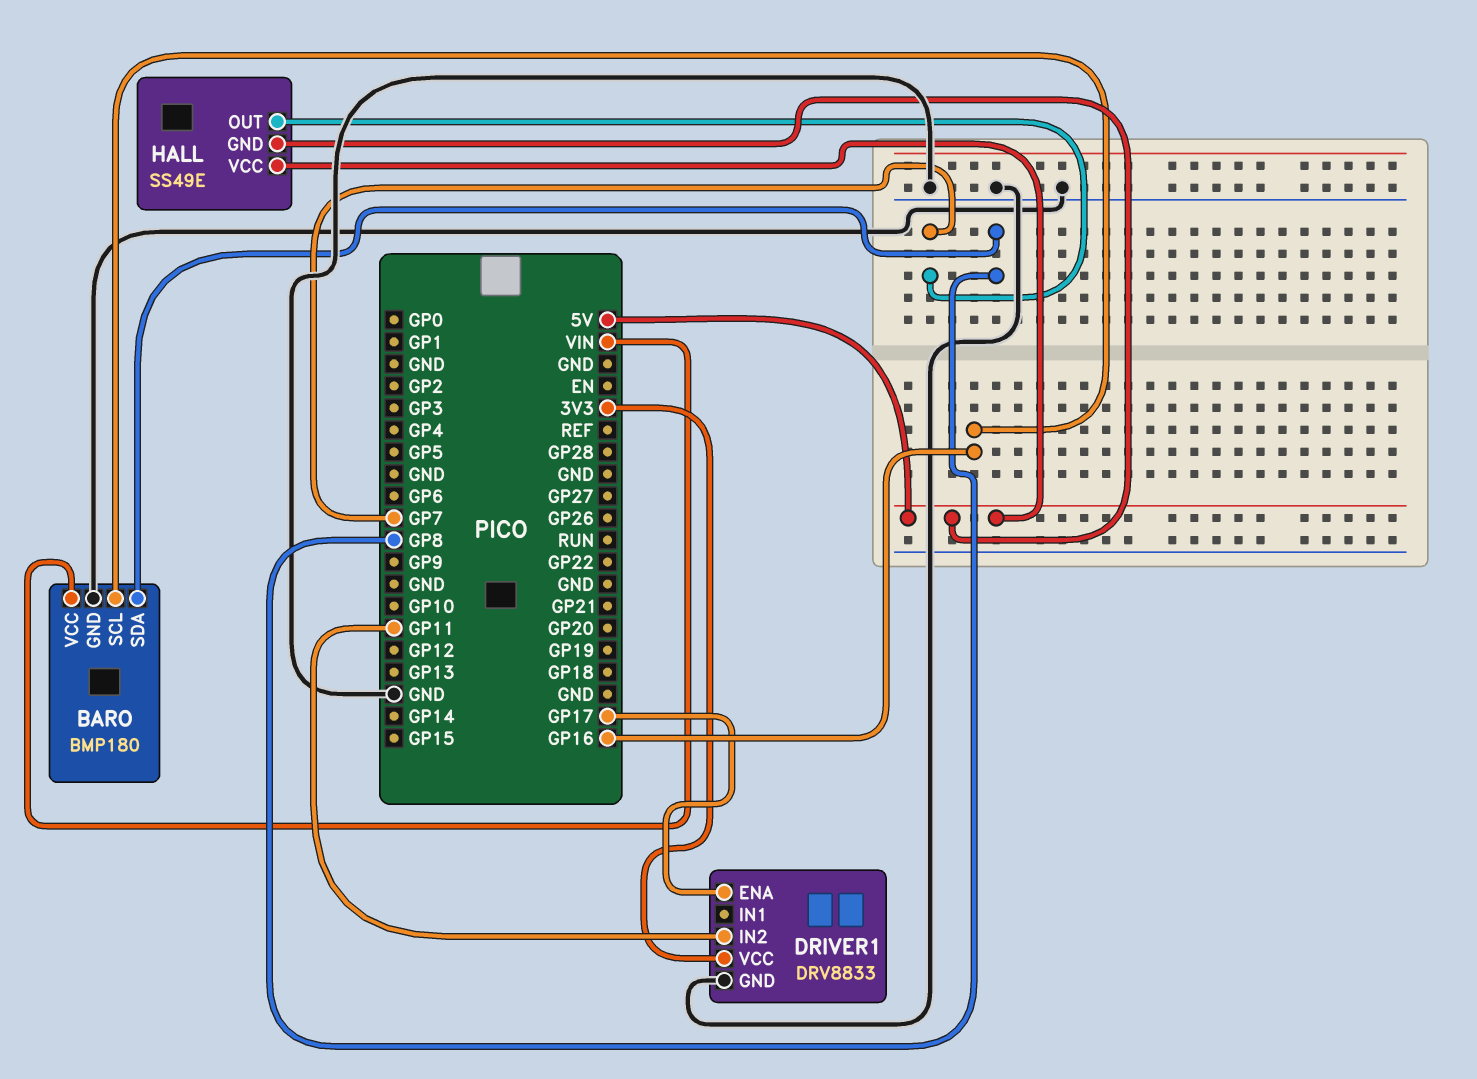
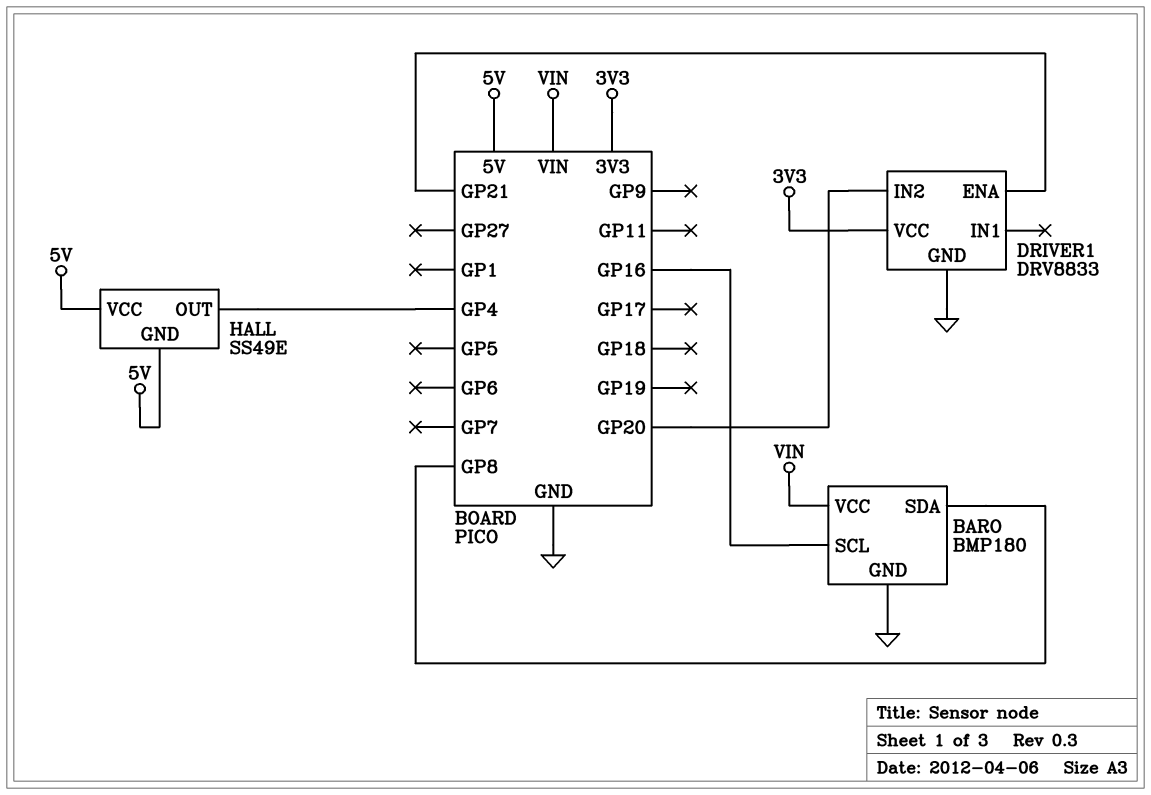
DRIVER1 pin ENA: GP17 -> GP21
DRIVER1 pin IN2: GP11 -> GP20
HALL pin OUT: GP7 -> GP4

